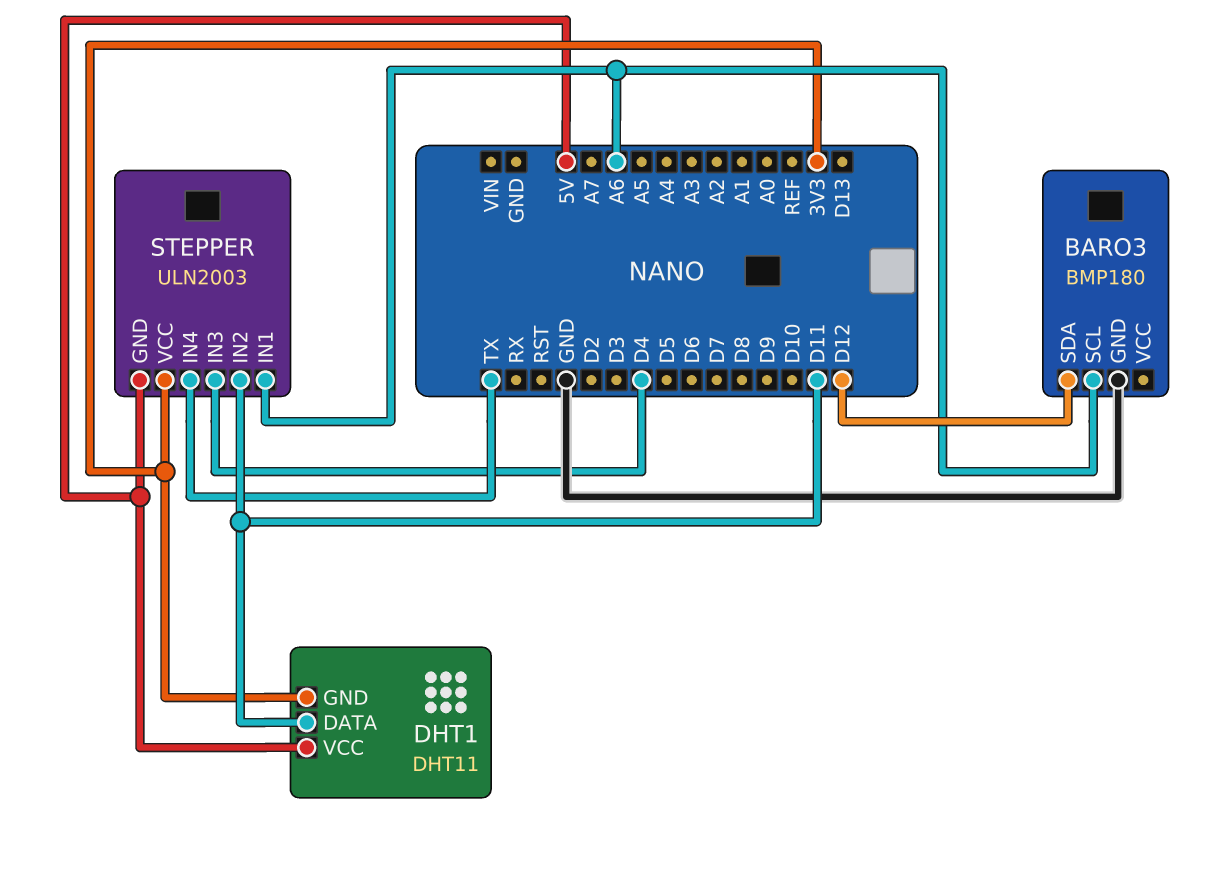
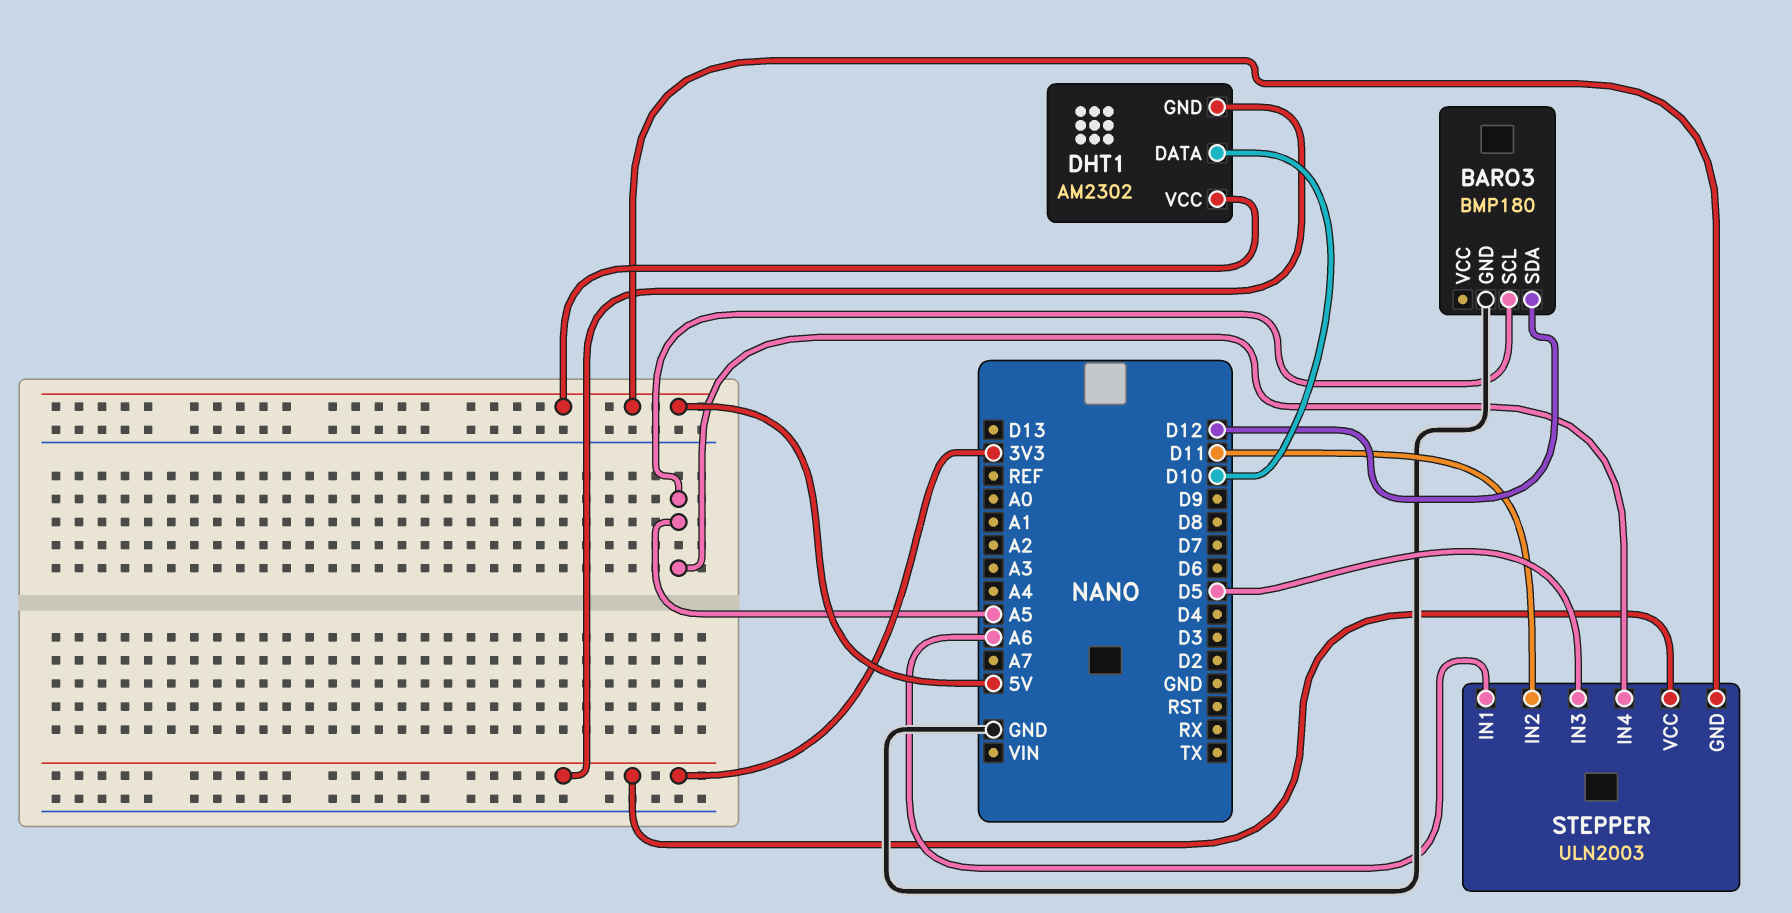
BARO3 pin SCL: A6 -> A5
DHT1: DHT11 -> AM2302
DHT1 pin DATA: D11 -> D10
STEPPER pin IN3: D4 -> D5
STEPPER pin IN4: TX -> A5

